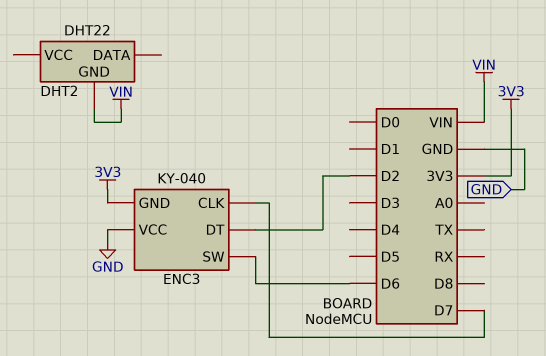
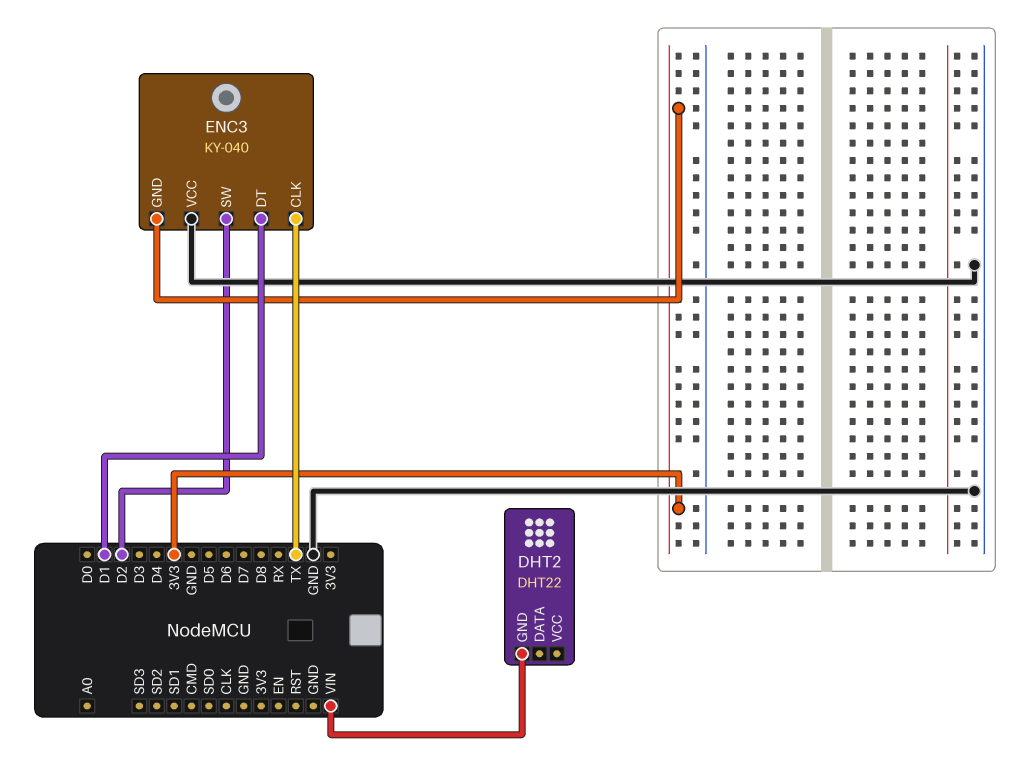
ENC3 pin CLK: D7 -> TX
ENC3 pin DT: D2 -> D1
ENC3 pin SW: D6 -> D2

